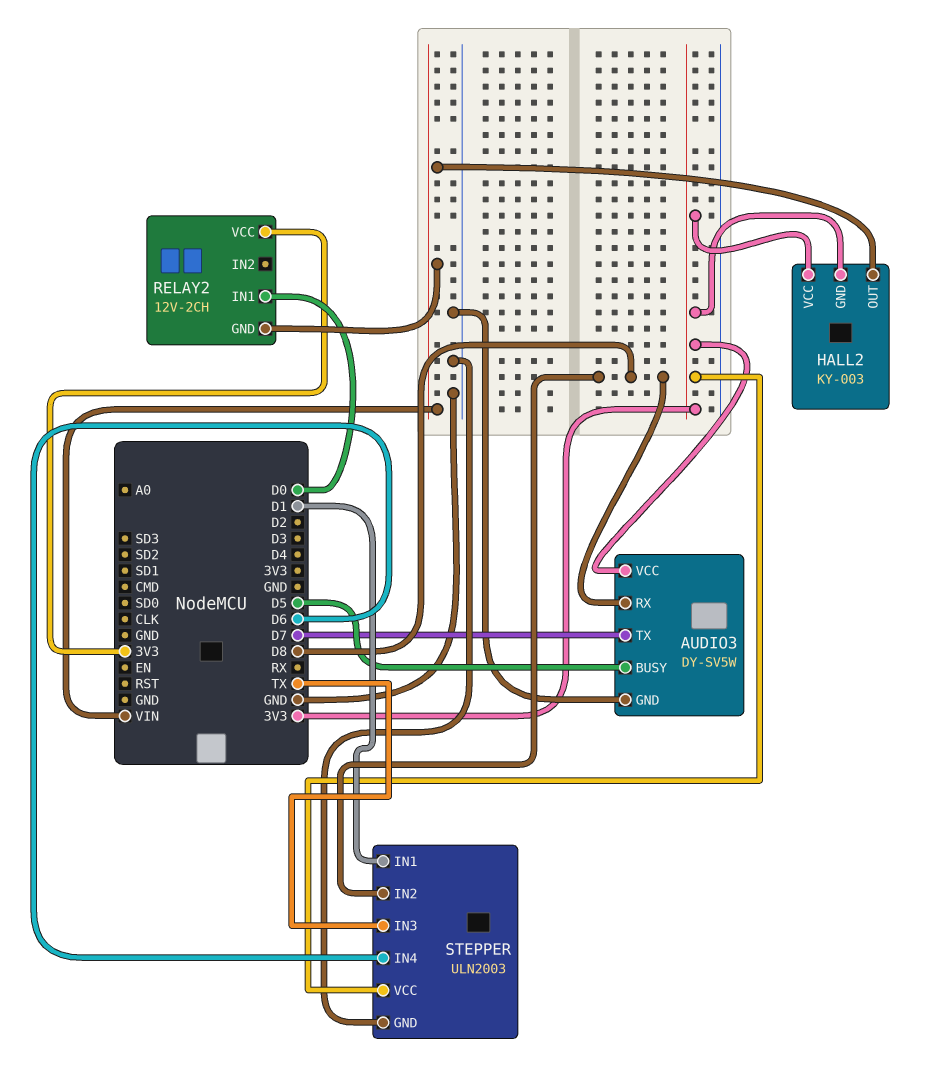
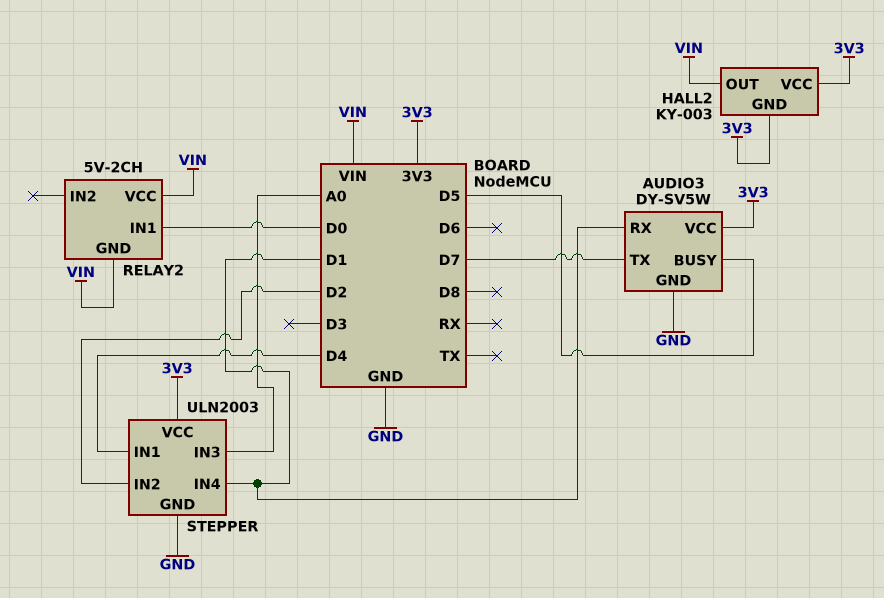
AUDIO3 pin RX: D8 -> D1
RELAY2: 12V-2CH -> 5V-2CH
RELAY2 pin VCC: 3V3 -> VIN
STEPPER pin IN1: D1 -> D4
STEPPER pin IN2: D8 -> D2
STEPPER pin IN3: TX -> A0
STEPPER pin IN4: D6 -> D1

